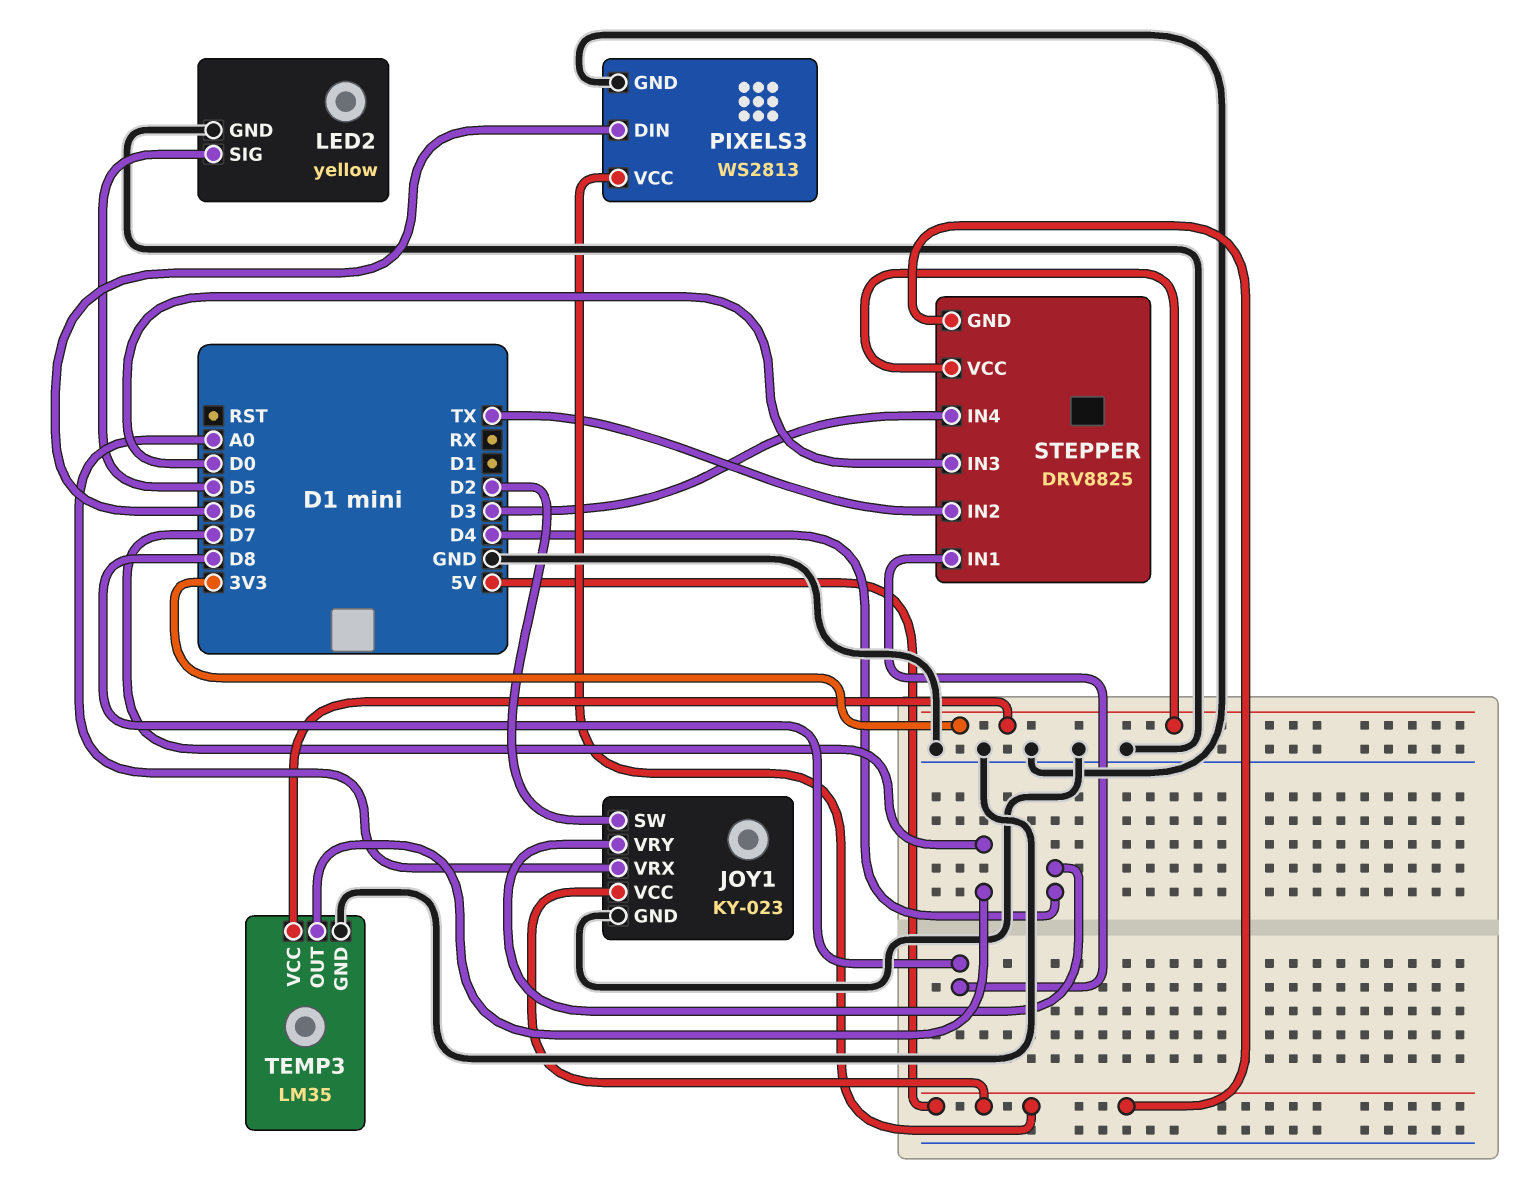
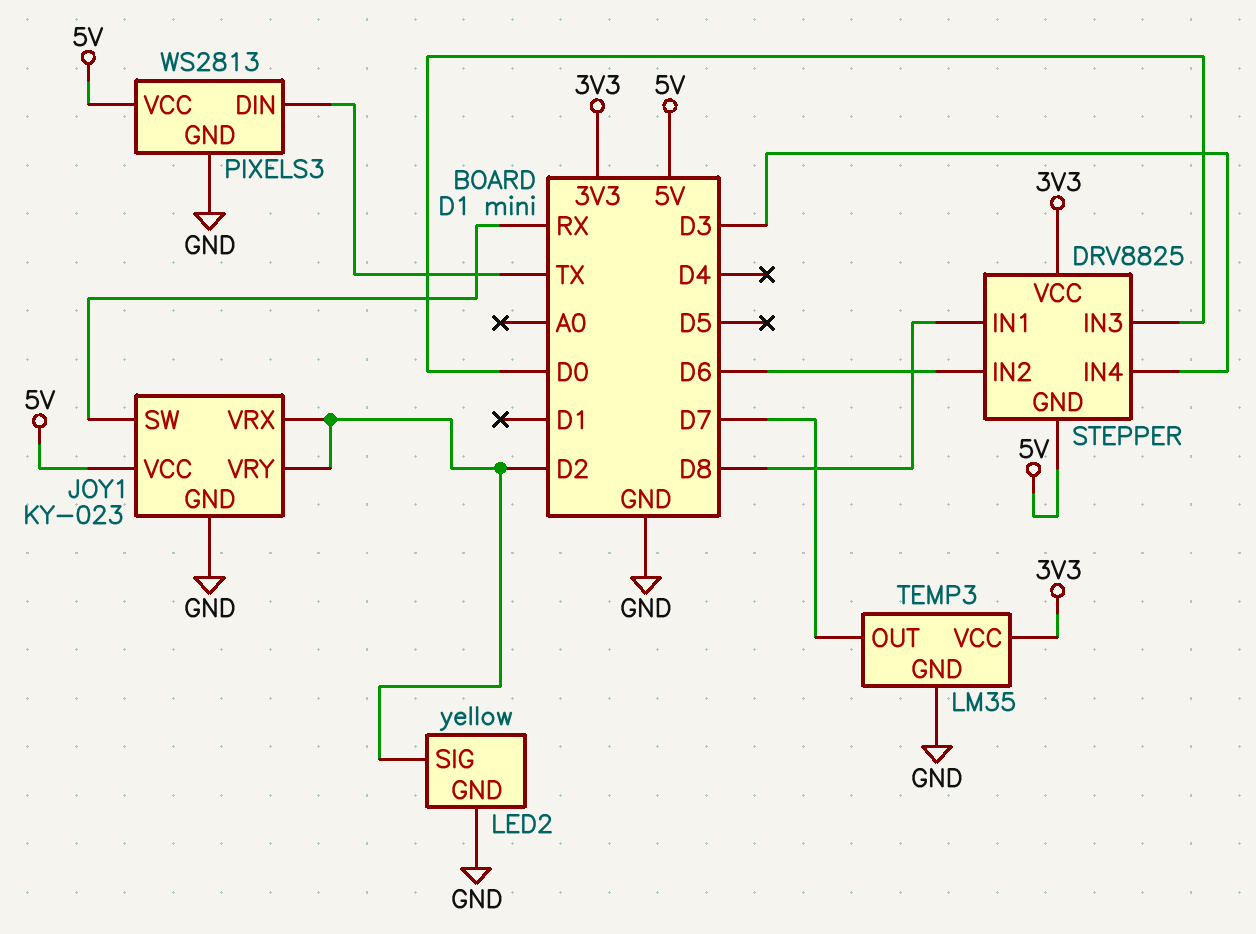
JOY1 pin SW: D2 -> RX
JOY1 pin VRX: A0 -> D2
JOY1 pin VRY: D4 -> D2
LED2 pin SIG: D5 -> D2
PIXELS3 pin DIN: D6 -> TX
STEPPER pin IN2: TX -> D6

